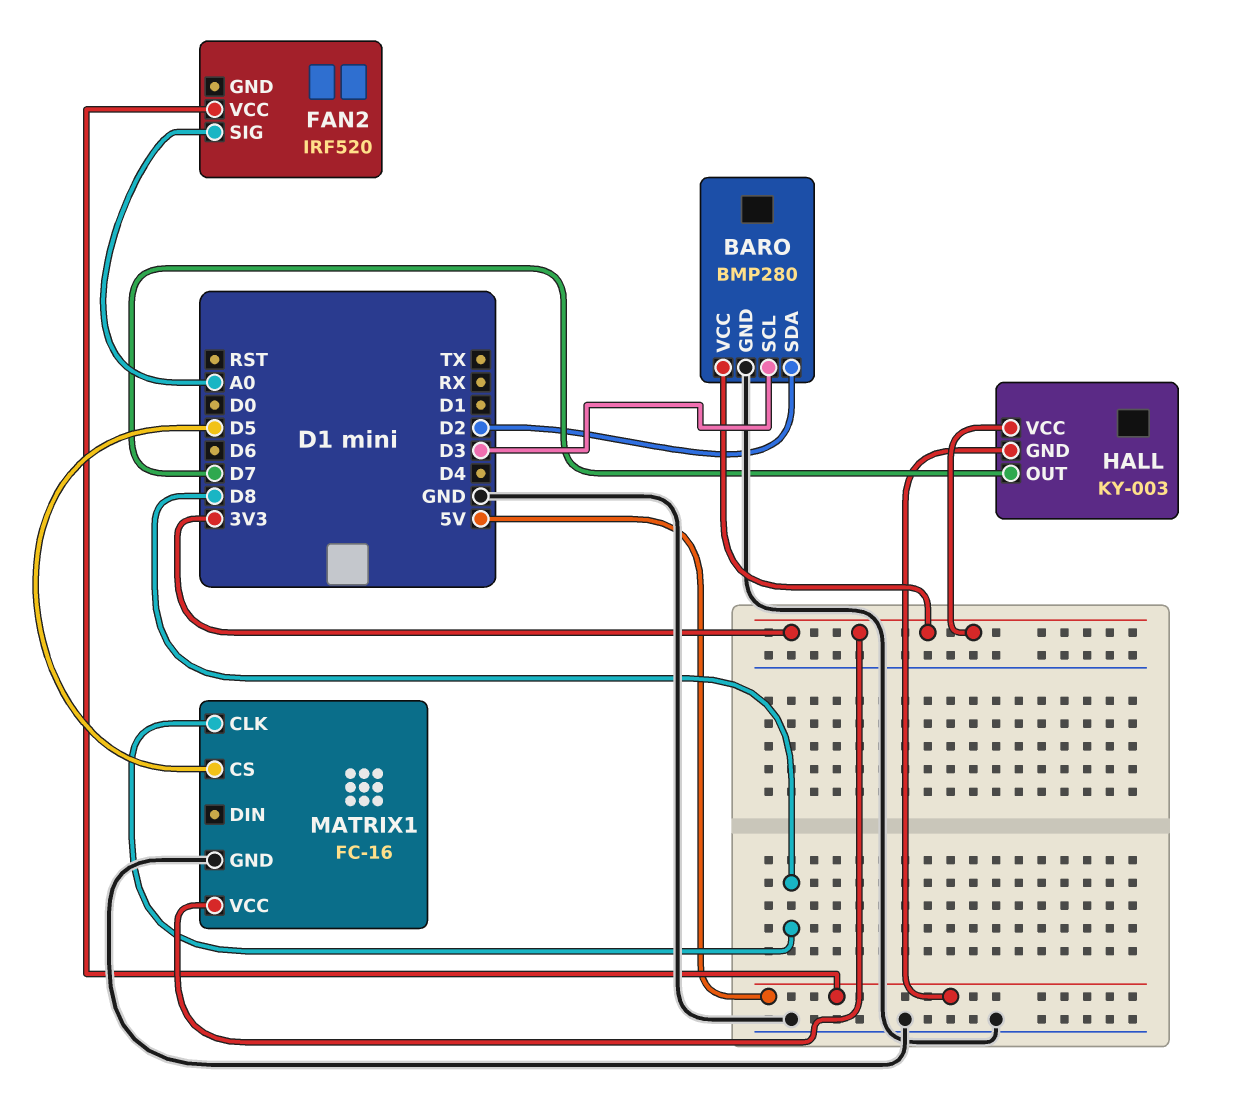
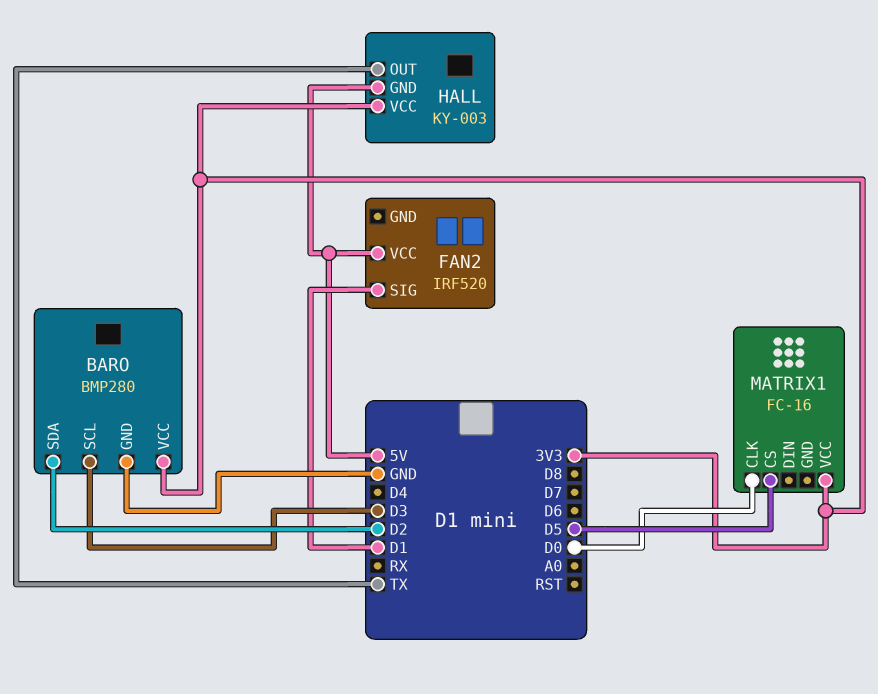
FAN2 pin SIG: A0 -> D1
HALL pin OUT: D7 -> TX
MATRIX1 pin CLK: D8 -> D0
MATRIX1 pin GND: GND -> none

